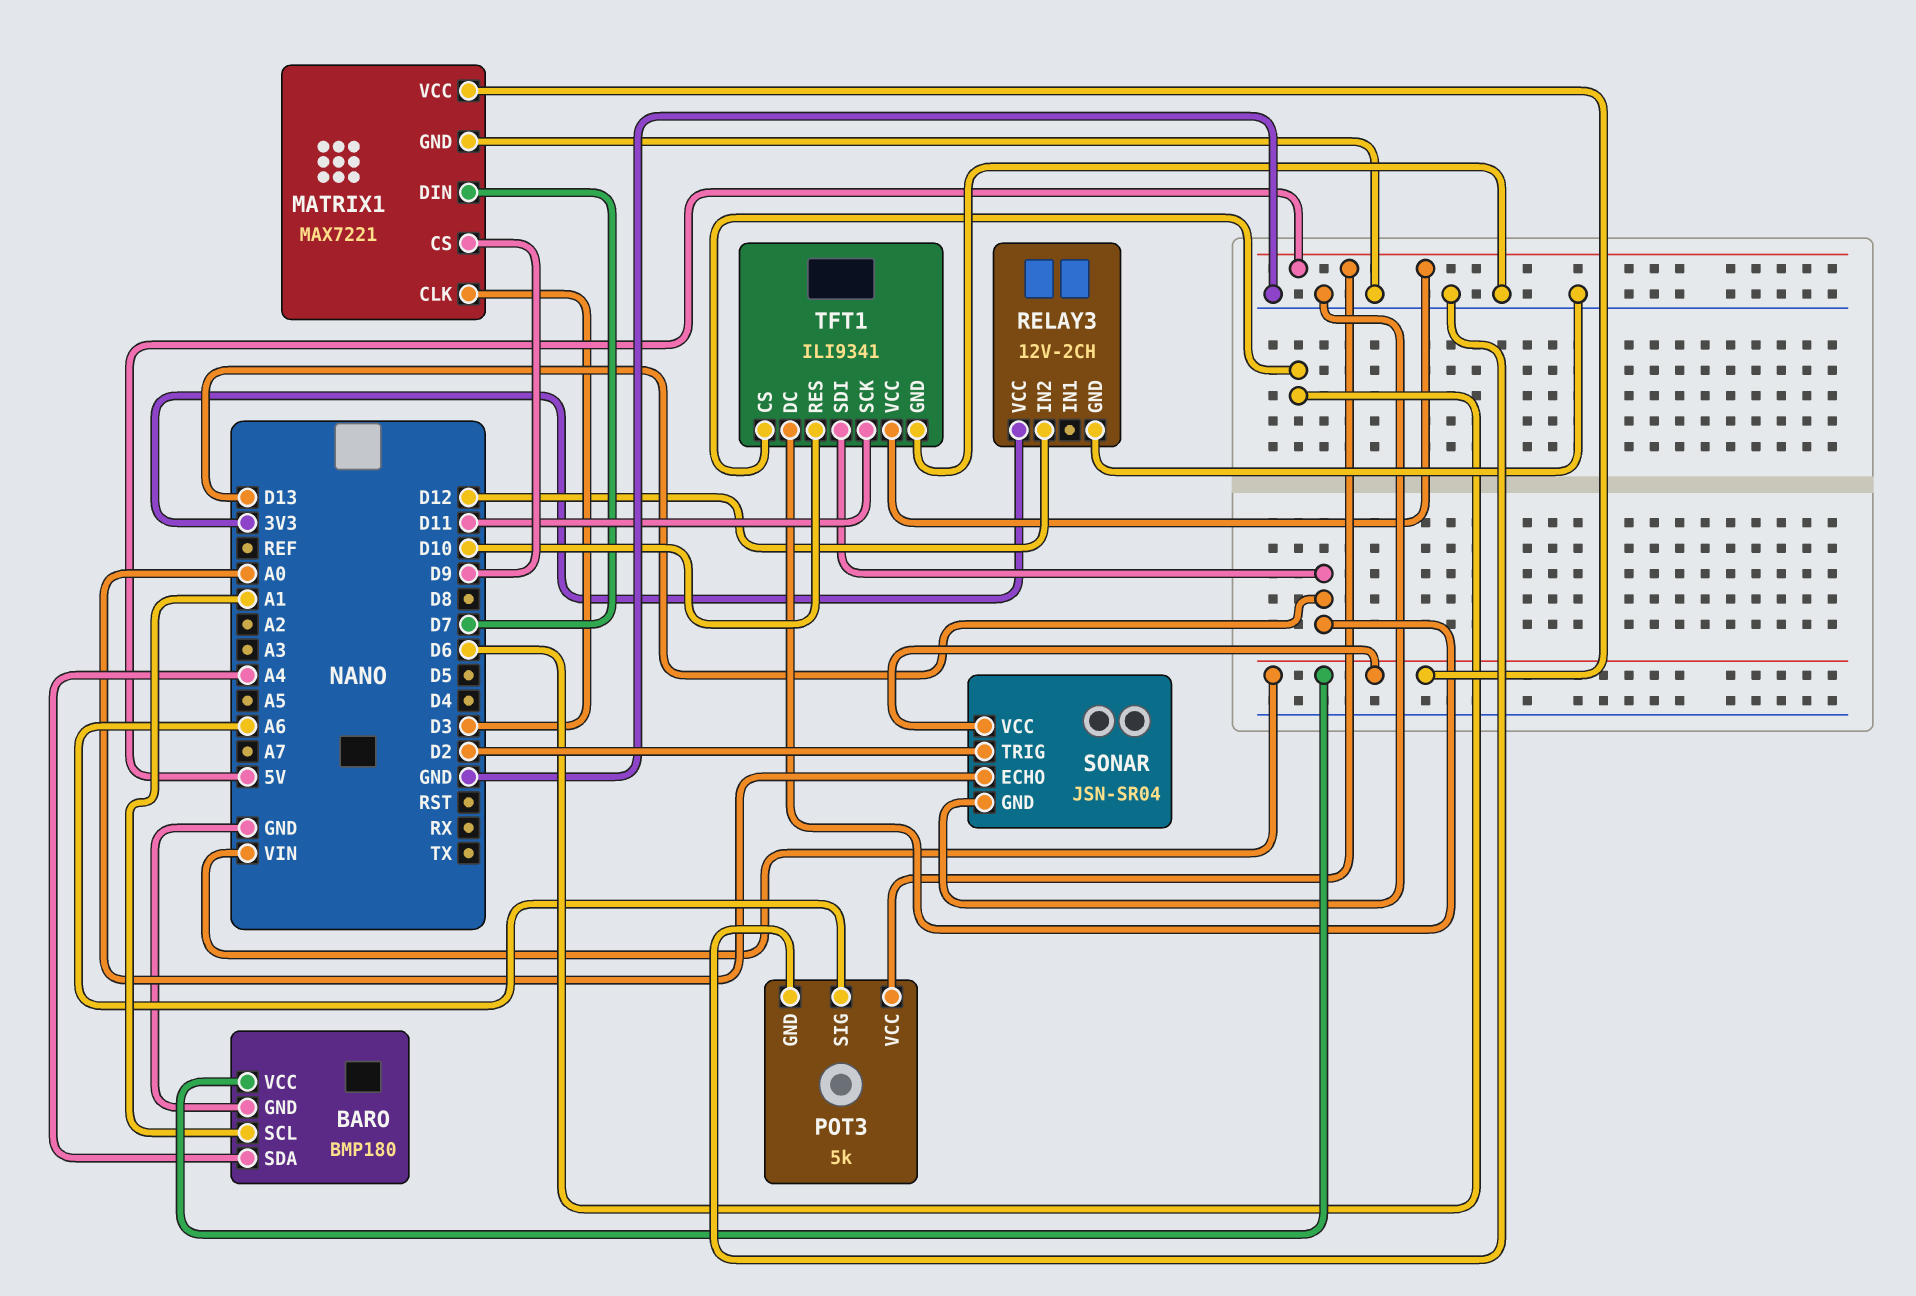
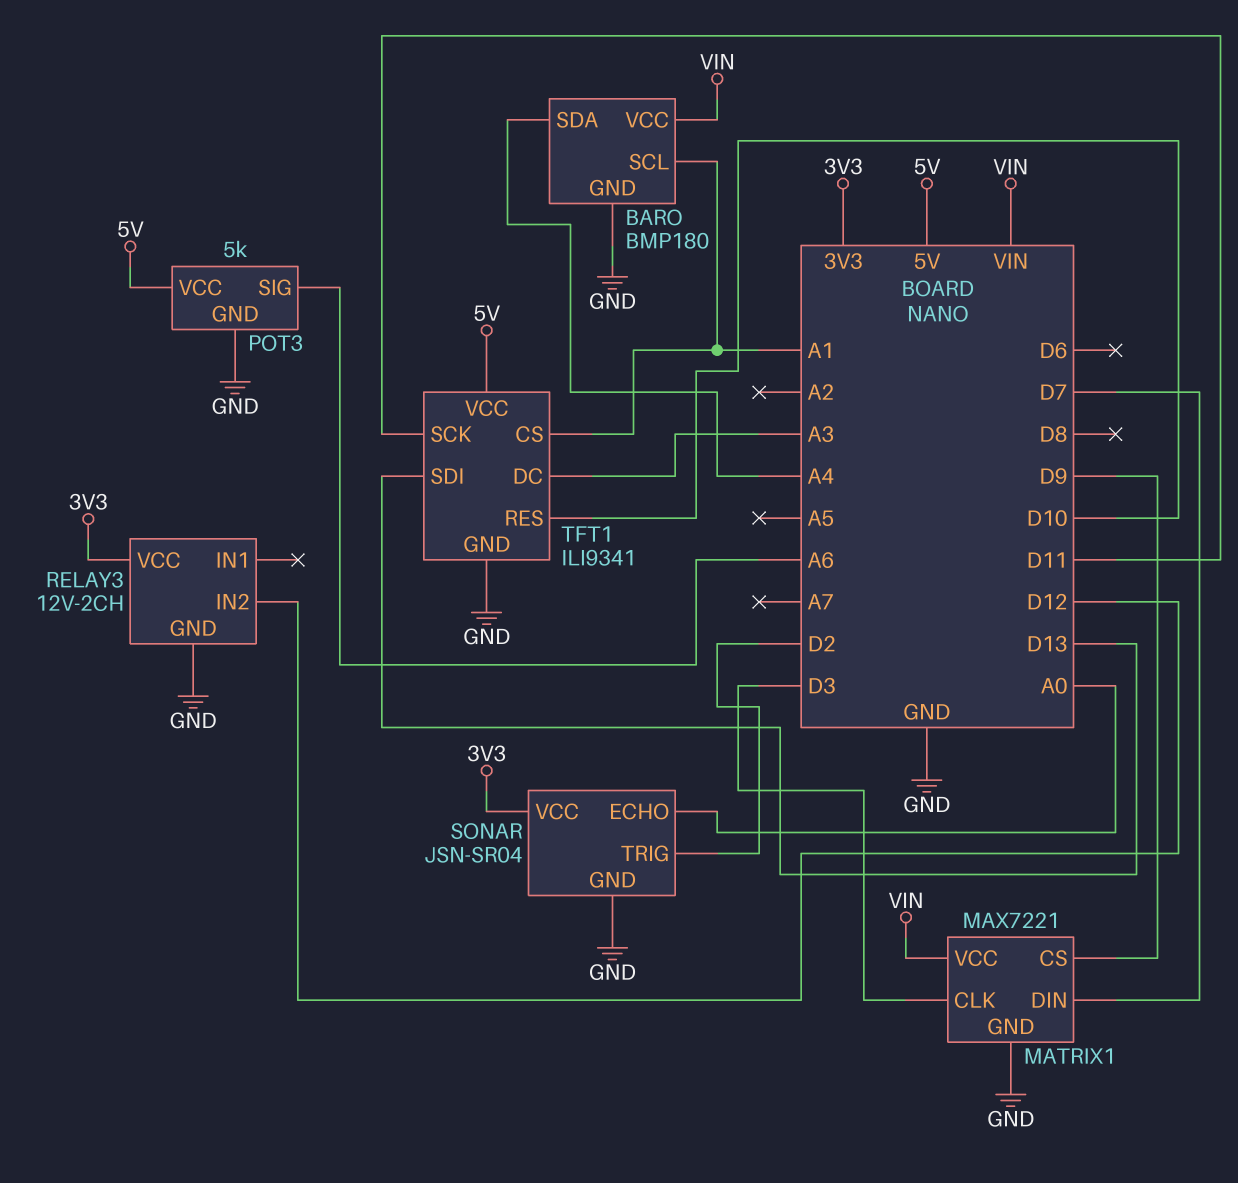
SONAR pin VCC: VIN -> 3V3
TFT1 pin CS: D6 -> A1
TFT1 pin DC: D13 -> A3

